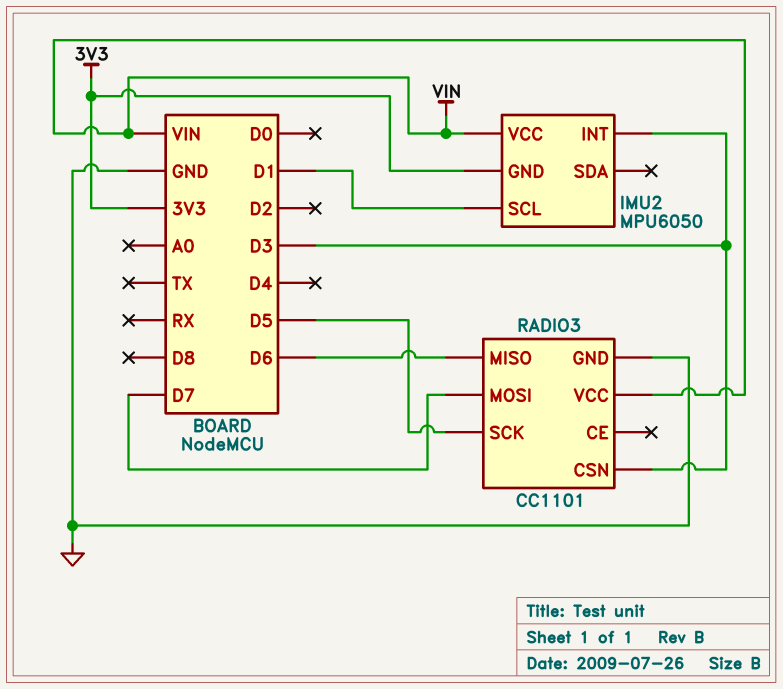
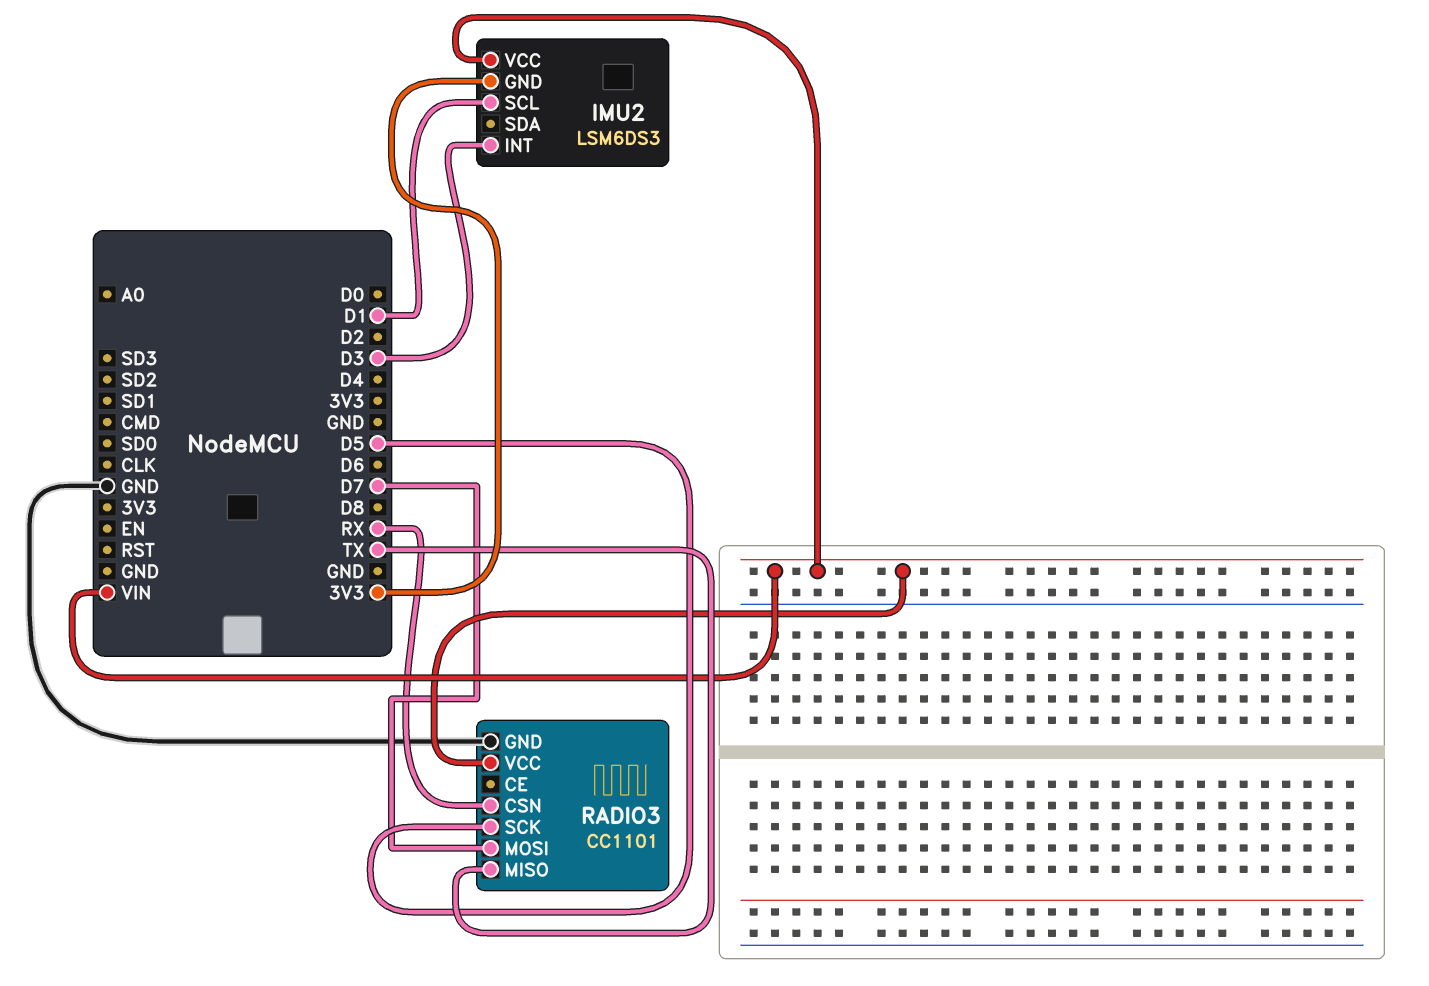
IMU2: MPU6050 -> LSM6DS3
RADIO3 pin CSN: D3 -> RX
RADIO3 pin MISO: D6 -> TX

